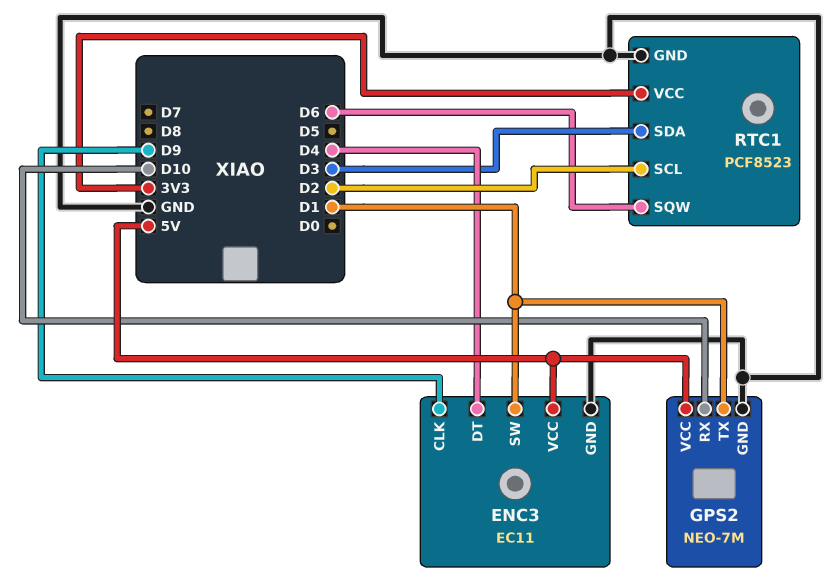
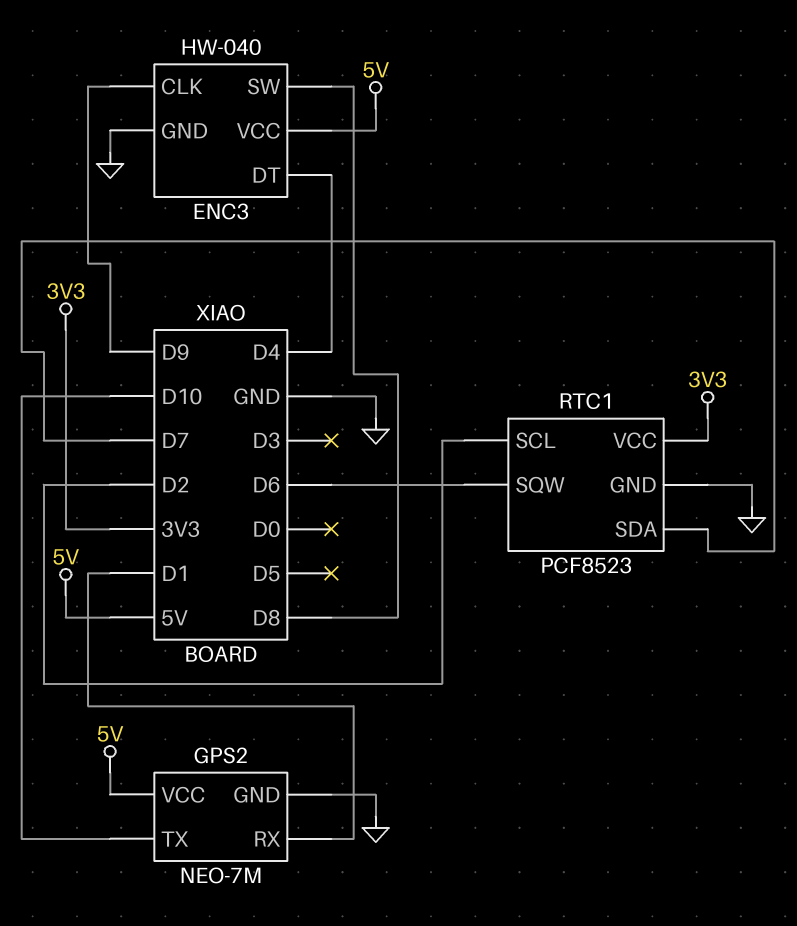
ENC3: EC11 -> HW-040
ENC3 pin SW: D1 -> D8
GPS2 pin RX: D10 -> D1
GPS2 pin TX: D1 -> D10
RTC1 pin SDA: D3 -> D7

